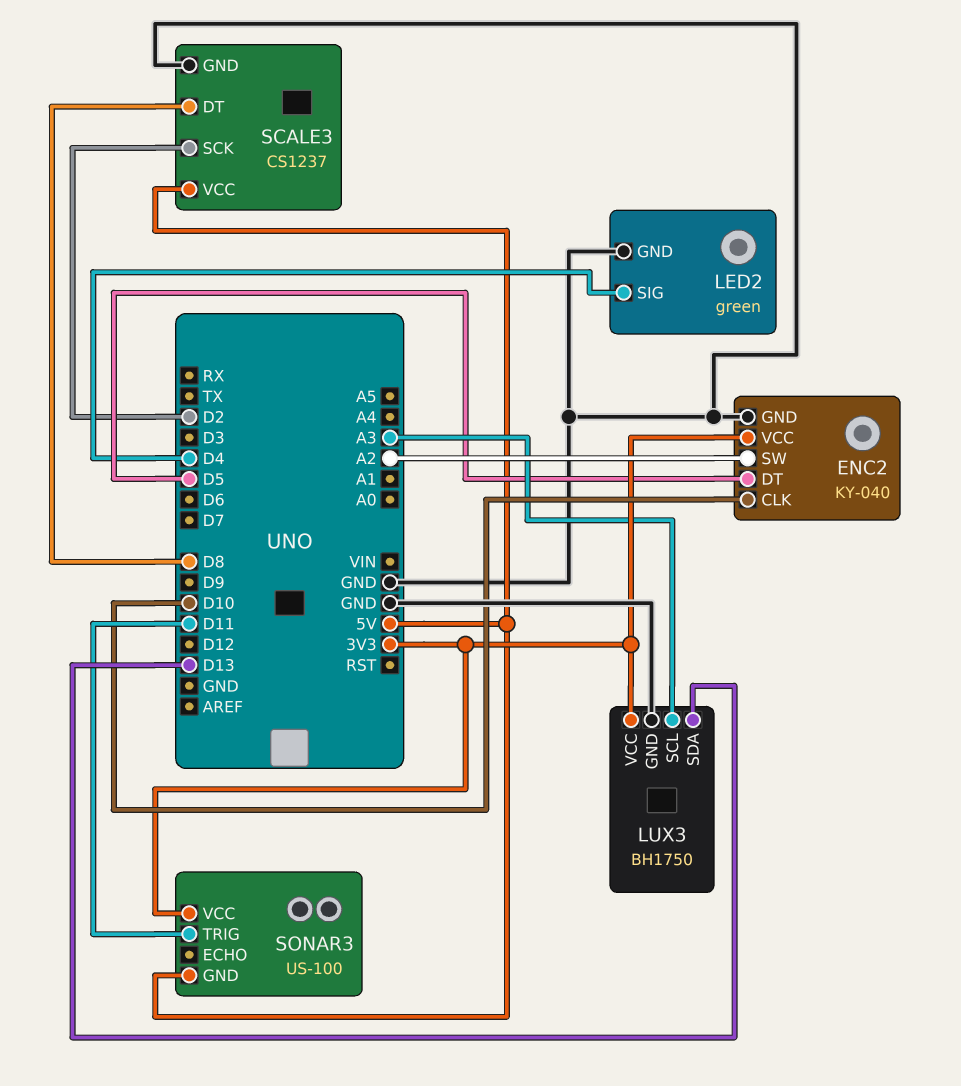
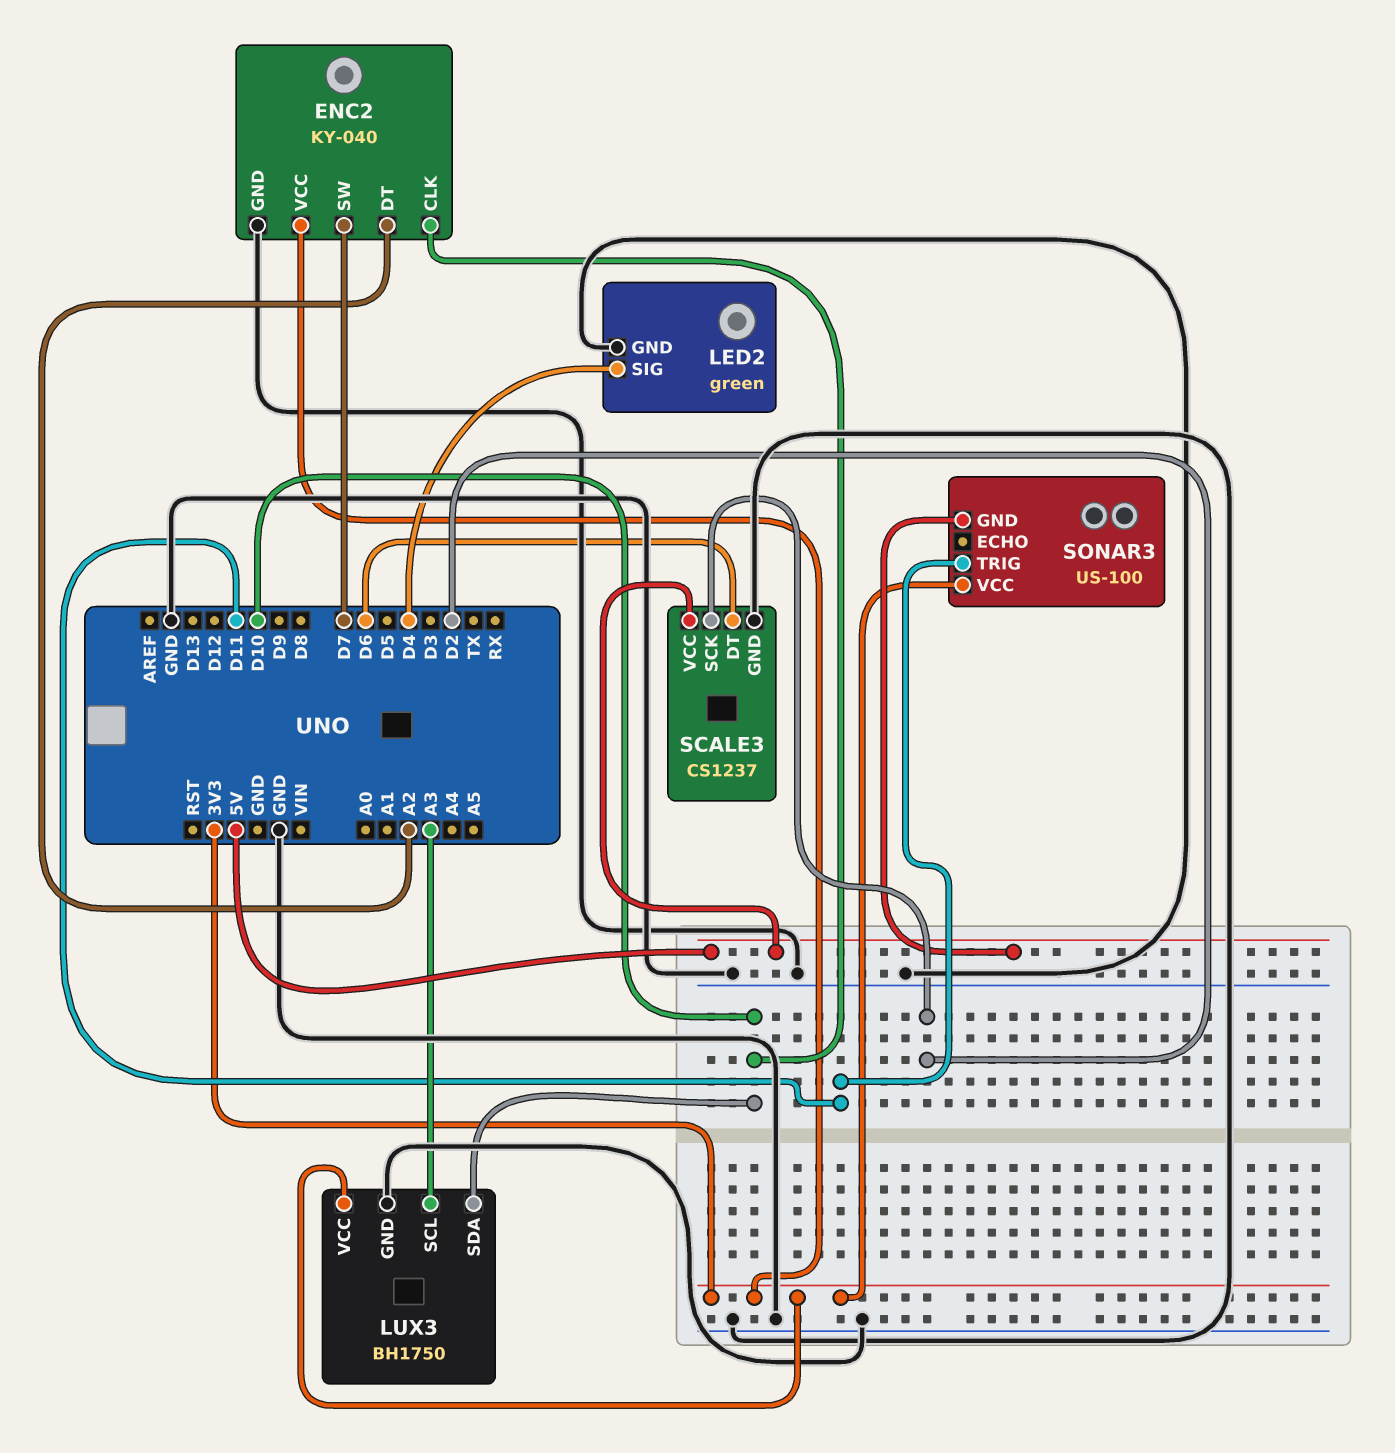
ENC2 pin DT: D5 -> A2
ENC2 pin SW: A2 -> D7
LUX3 pin SDA: D13 -> D10
SCALE3 pin DT: D8 -> D6

